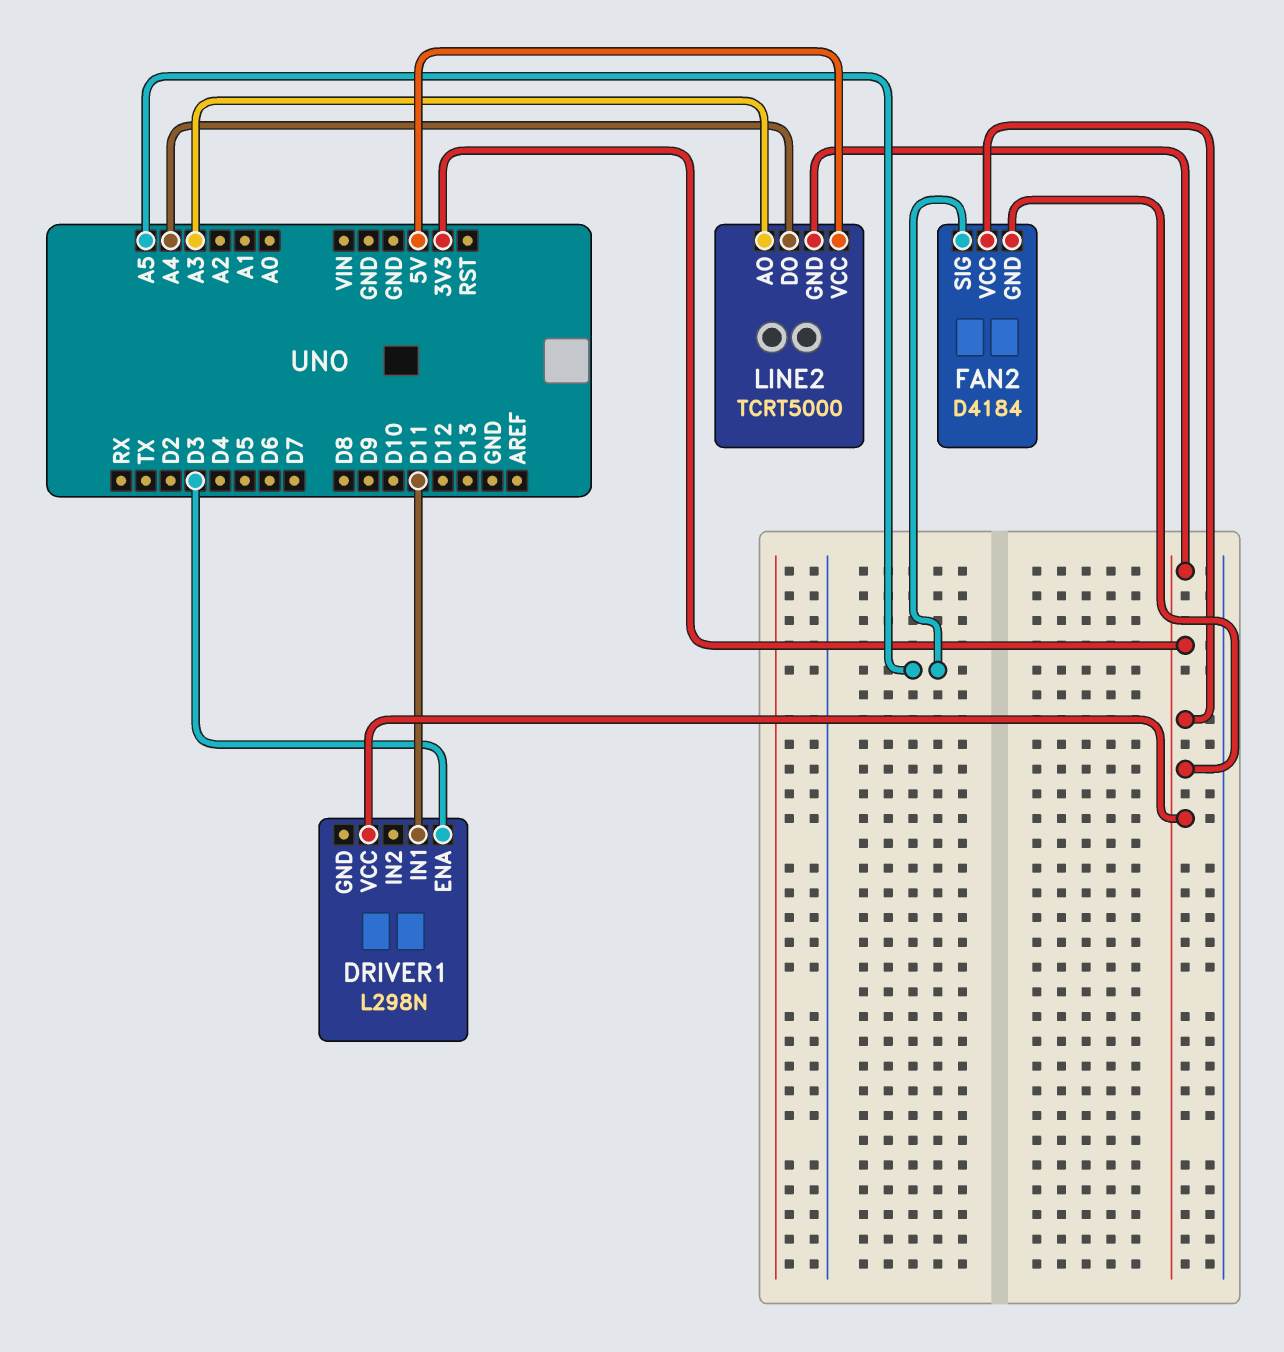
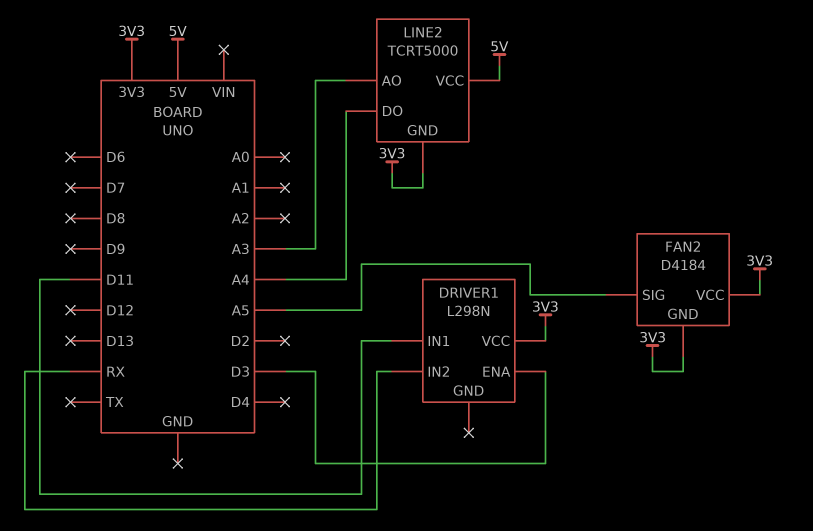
DRIVER1 pin IN2: none -> RX

